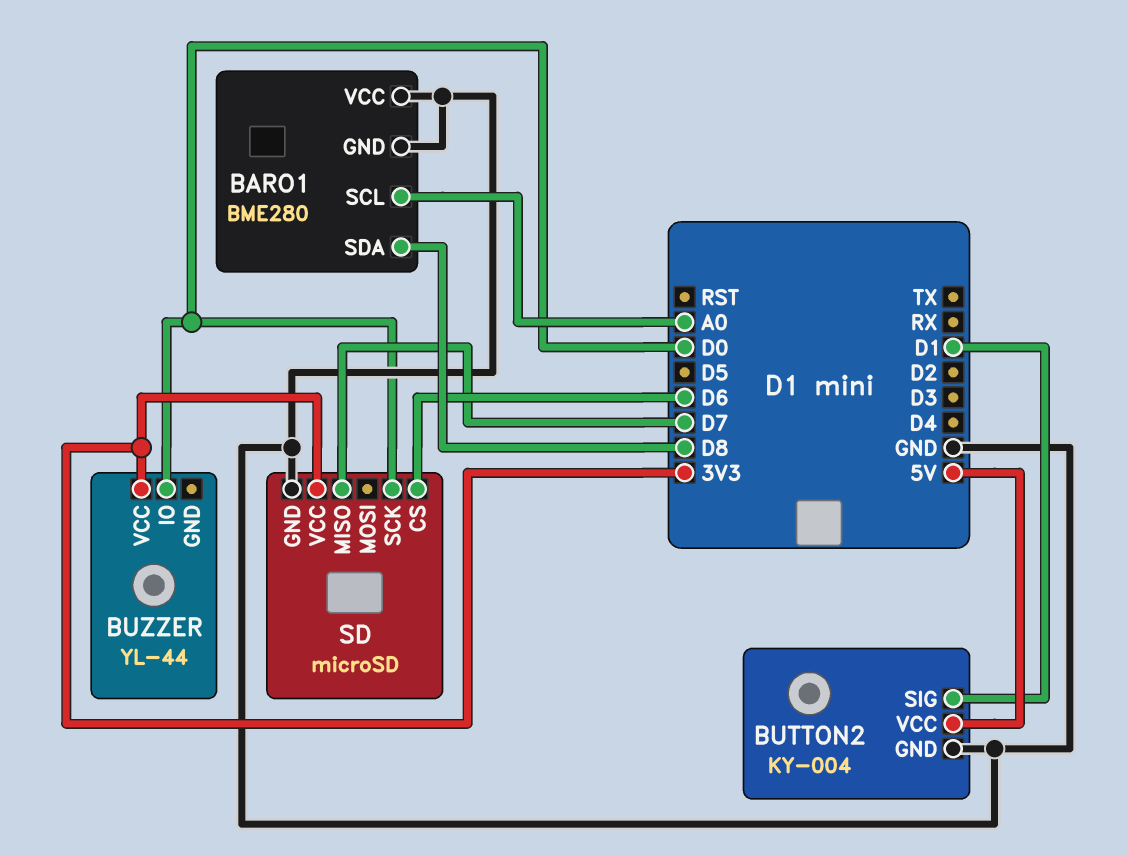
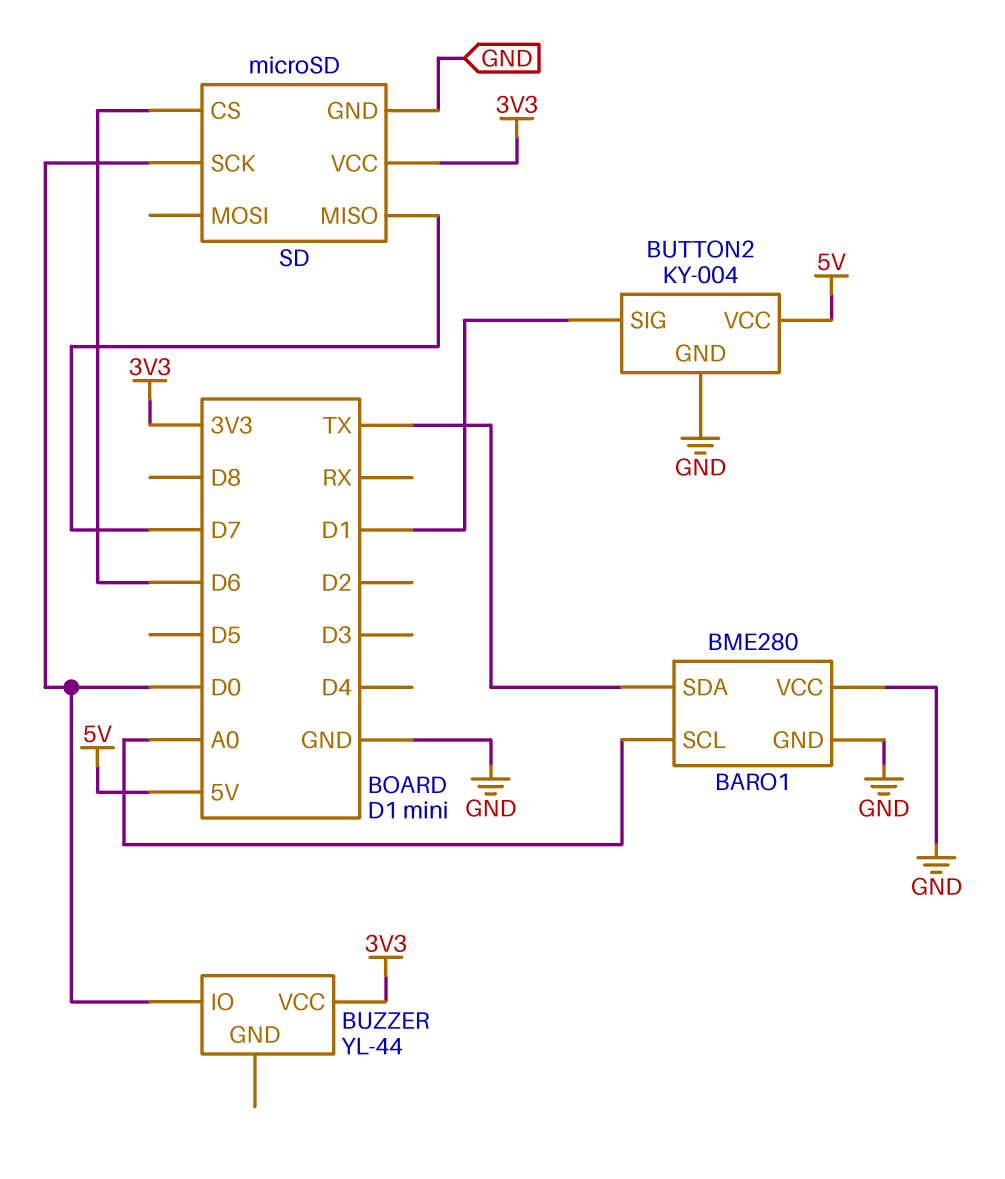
BARO1 pin SDA: D8 -> TX

